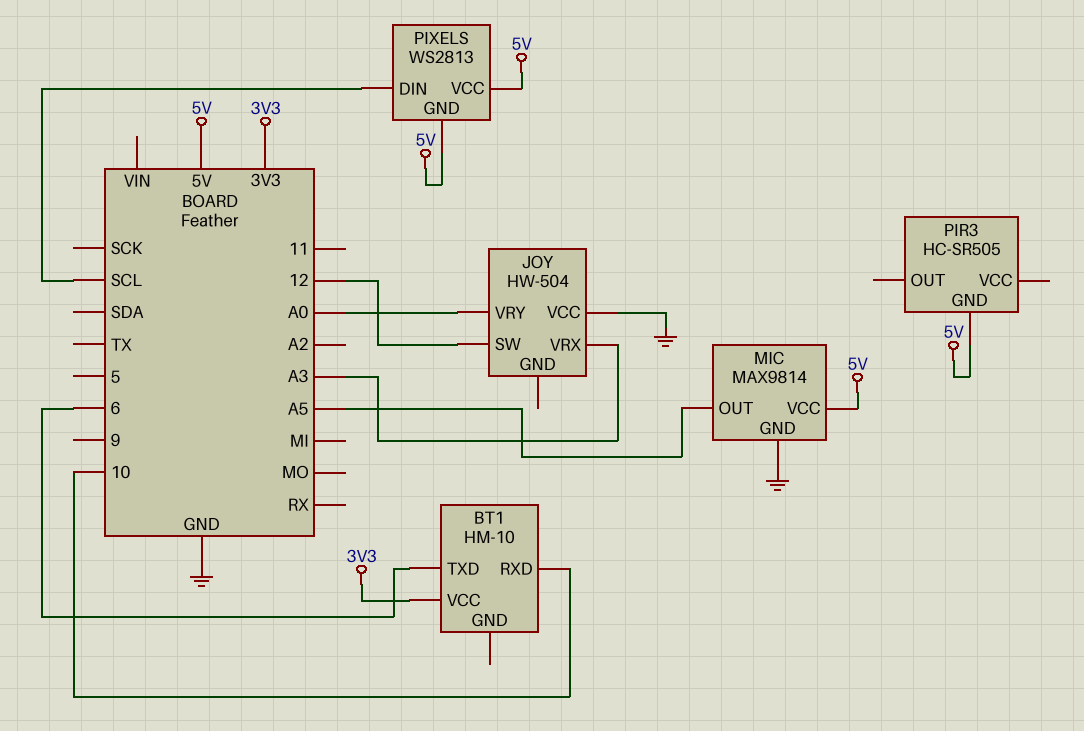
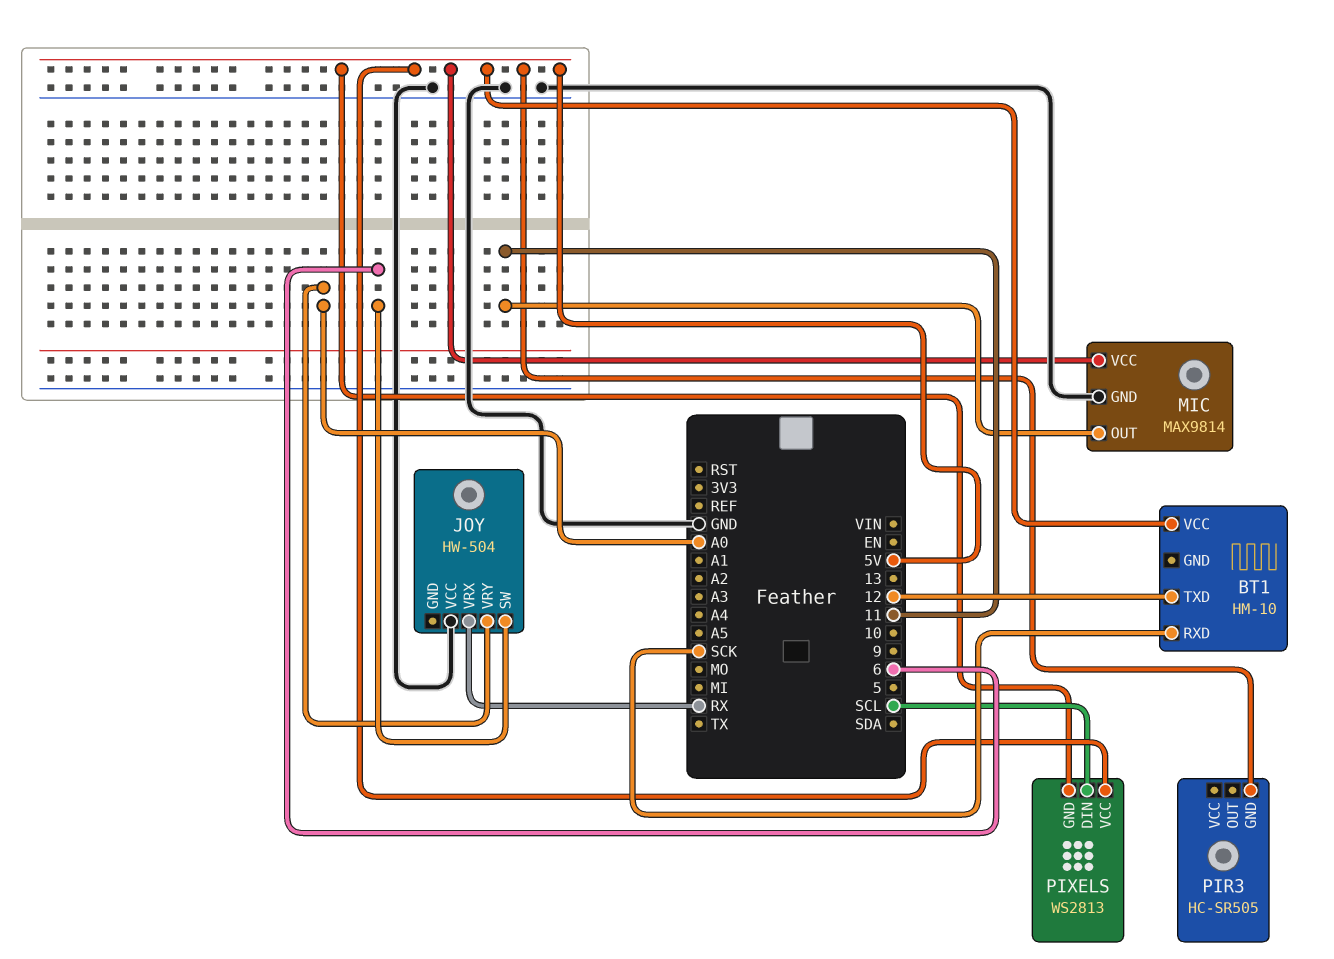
BT1 pin RXD: 10 -> SCK
BT1 pin TXD: 6 -> 12
BT1 pin VCC: 3V3 -> 5V
JOY pin SW: 12 -> 6
JOY pin VRX: A3 -> RX
MIC pin OUT: A5 -> 11

